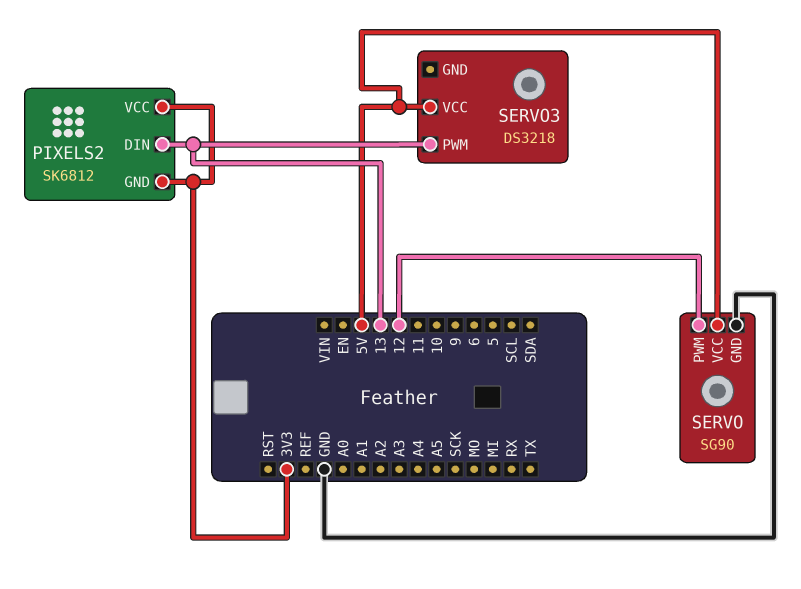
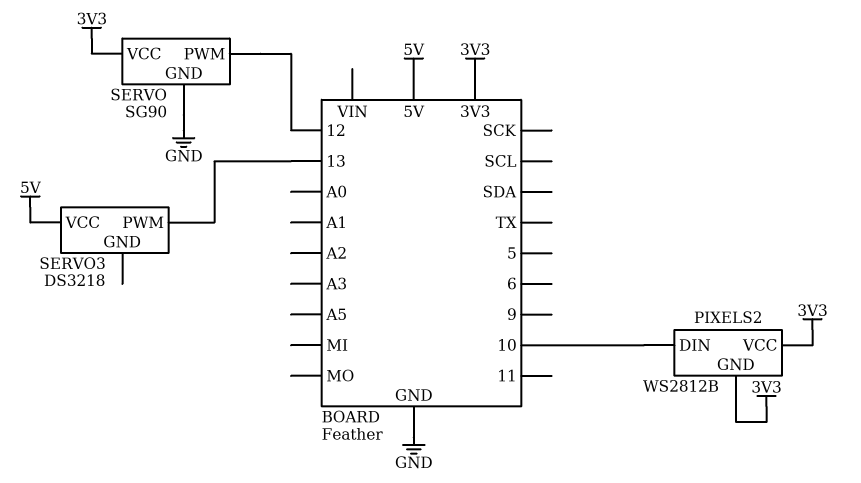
PIXELS2: SK6812 -> WS2812B
PIXELS2 pin DIN: 13 -> 10
SERVO pin VCC: 5V -> 3V3

